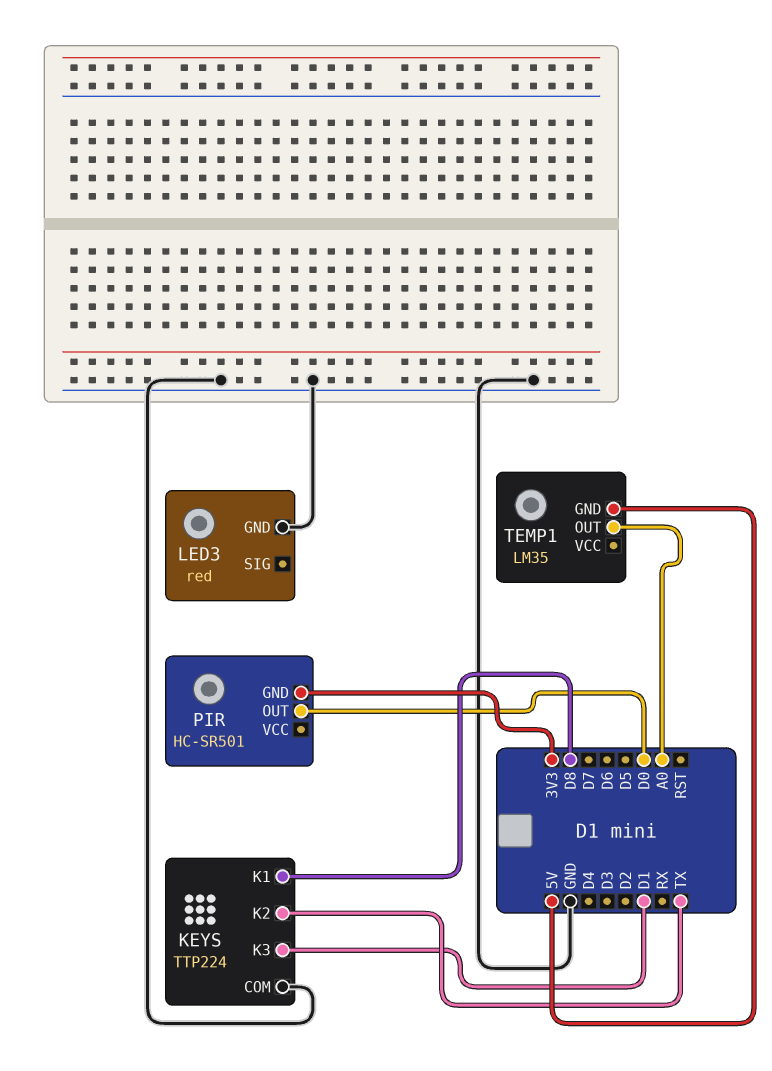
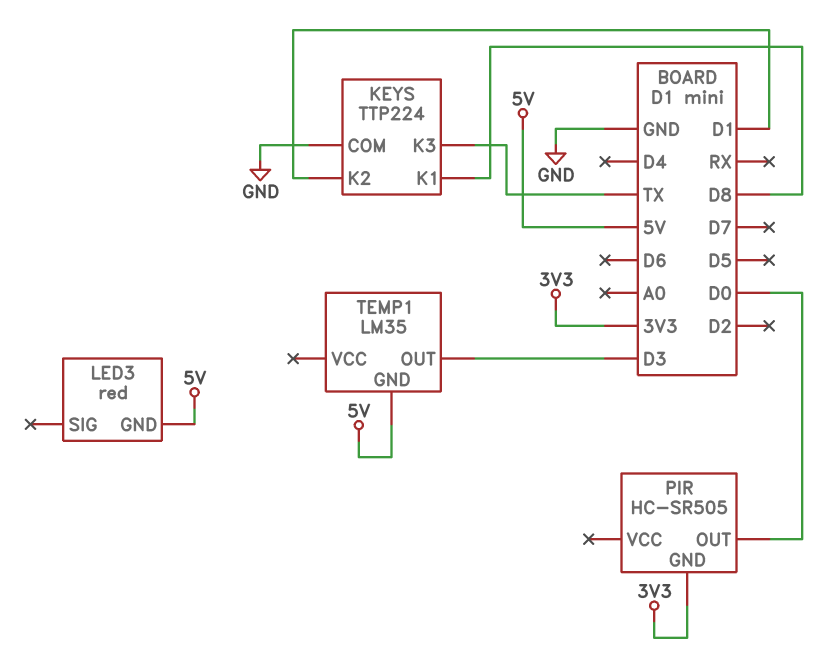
KEYS pin K2: TX -> D1
KEYS pin K3: D1 -> TX
LED3 pin GND: GND -> 5V
PIR: HC-SR501 -> HC-SR505
TEMP1 pin OUT: A0 -> D3

